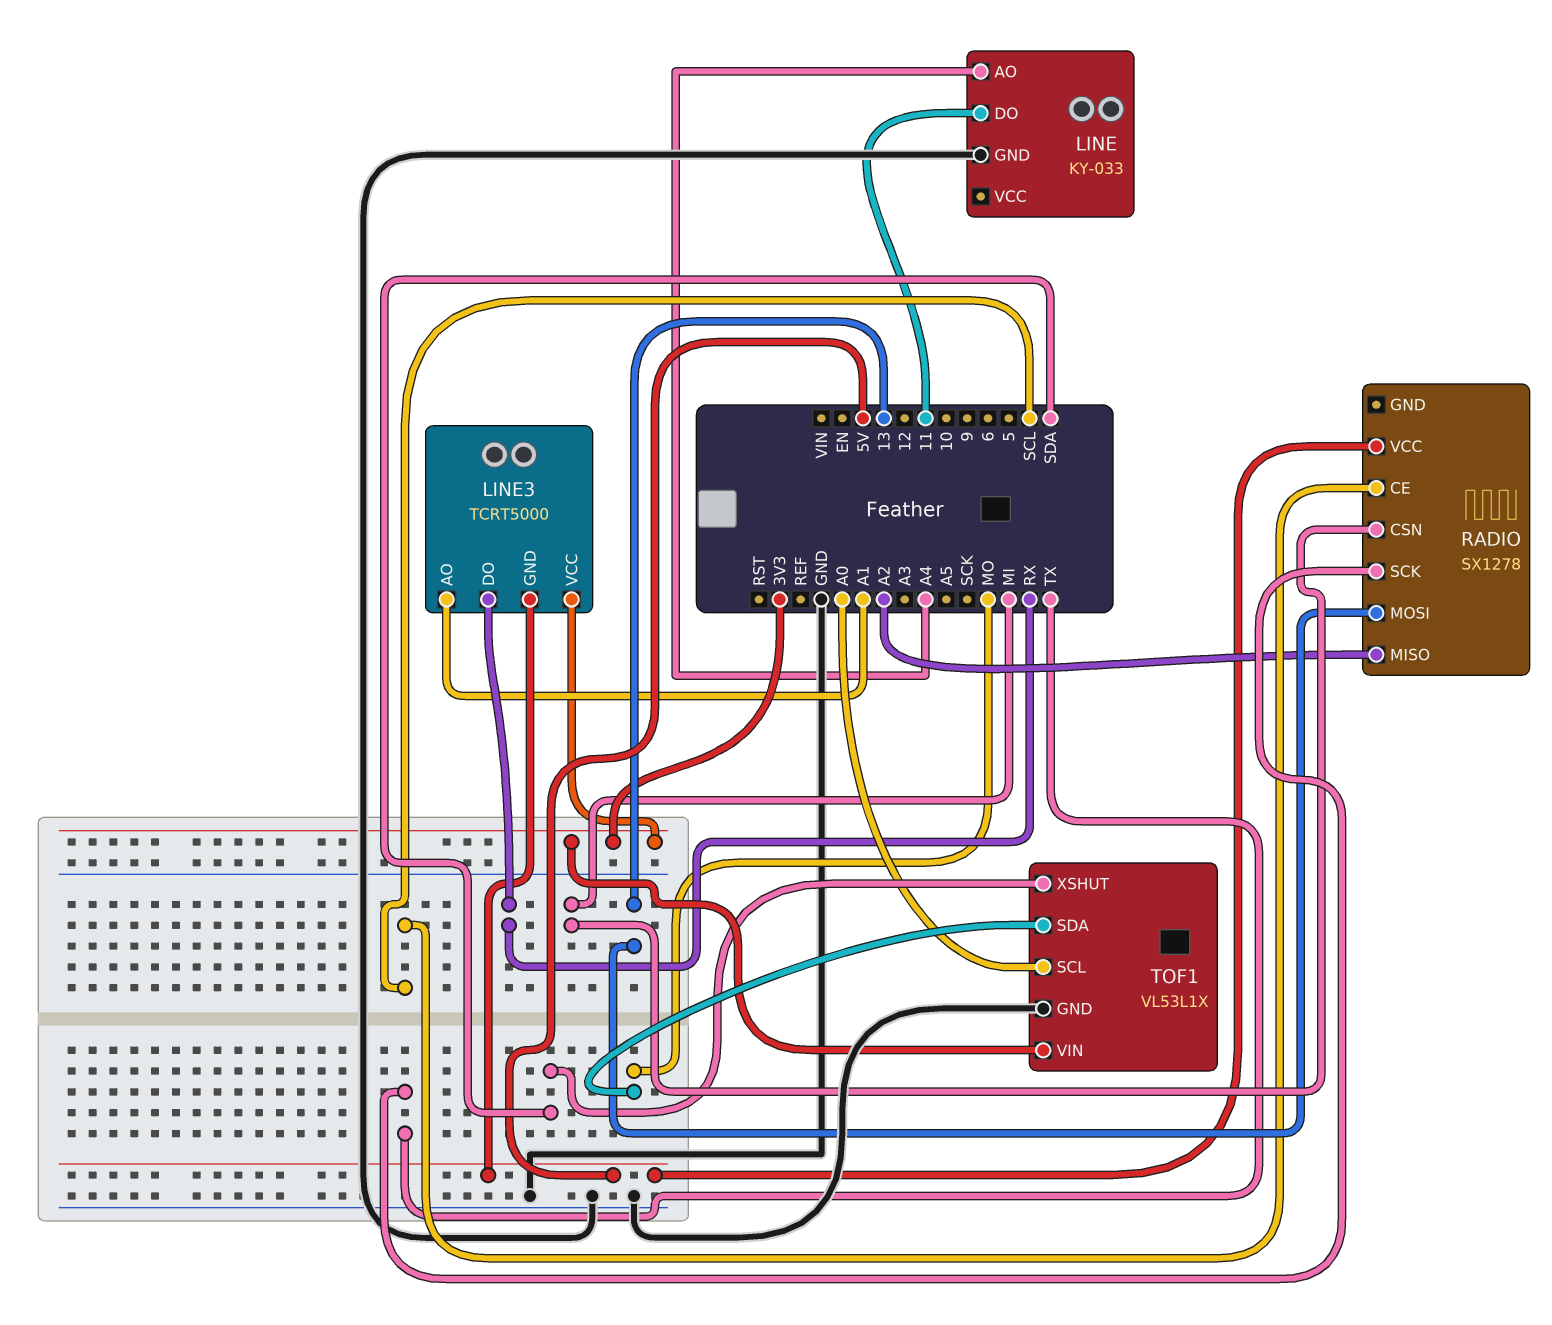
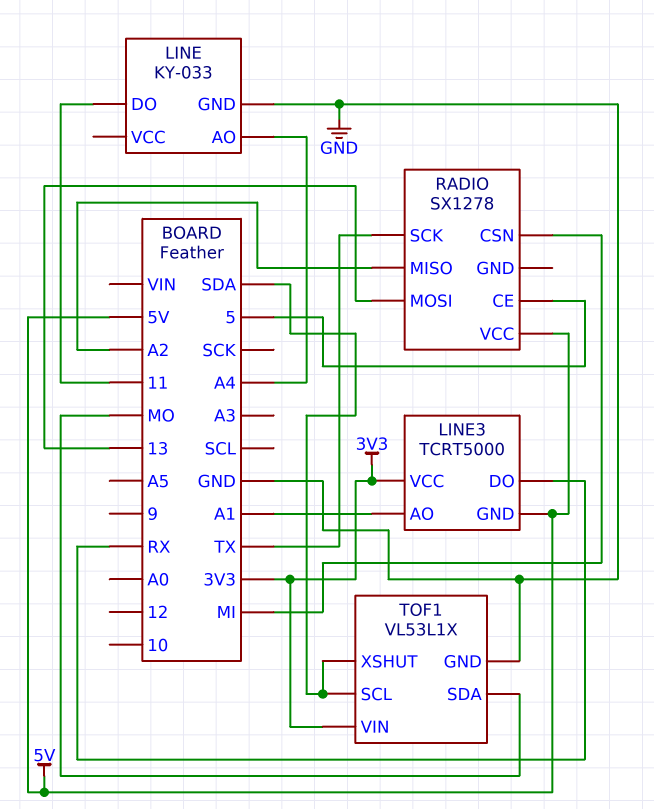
RADIO pin CE: SCL -> 5
TOF1 pin SCL: A0 -> SDA

